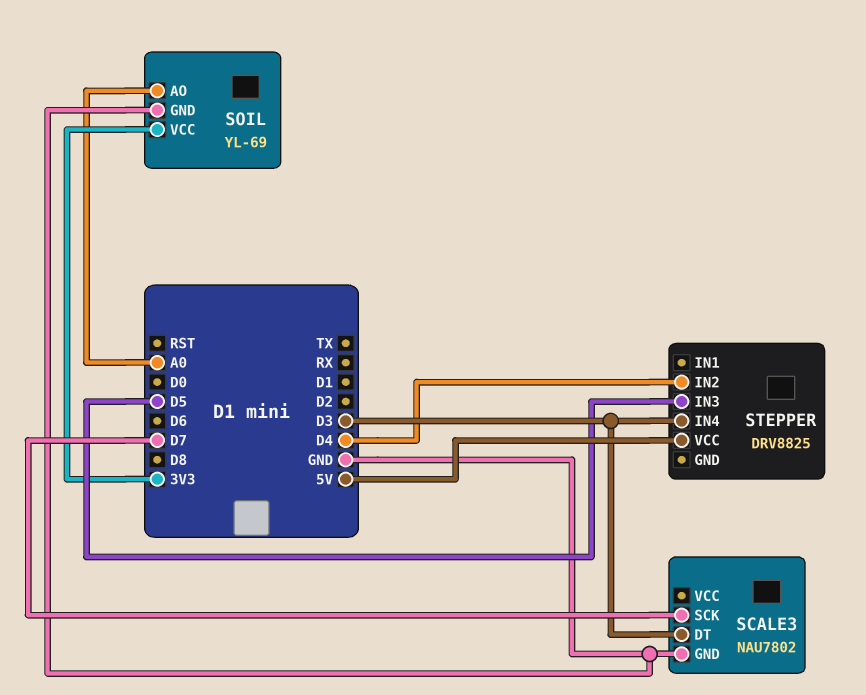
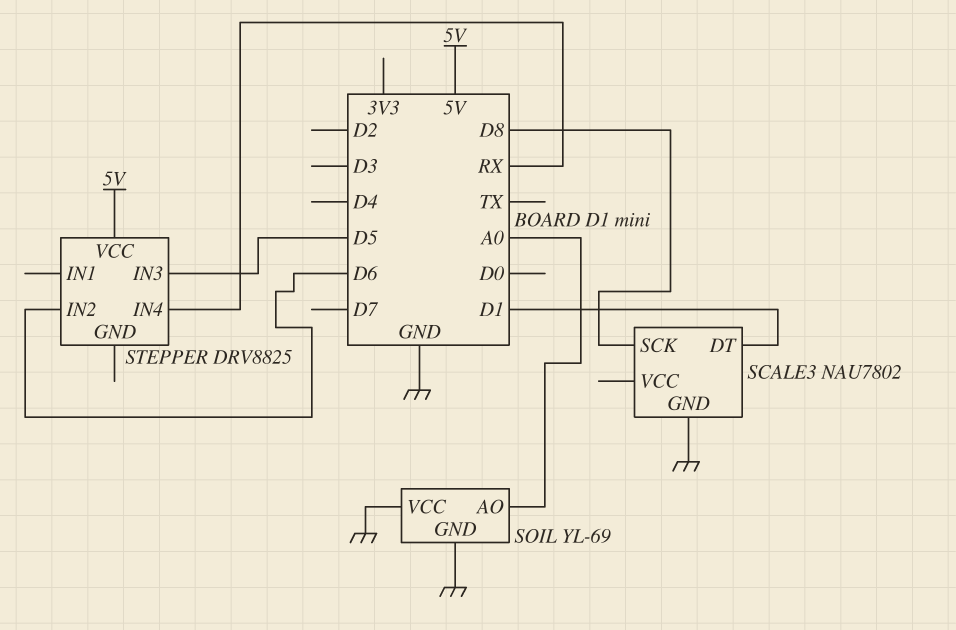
SCALE3 pin DT: D3 -> D1
SCALE3 pin SCK: D7 -> D8
SOIL pin VCC: 3V3 -> GND
STEPPER pin IN2: D4 -> D6
STEPPER pin IN4: D3 -> RX

